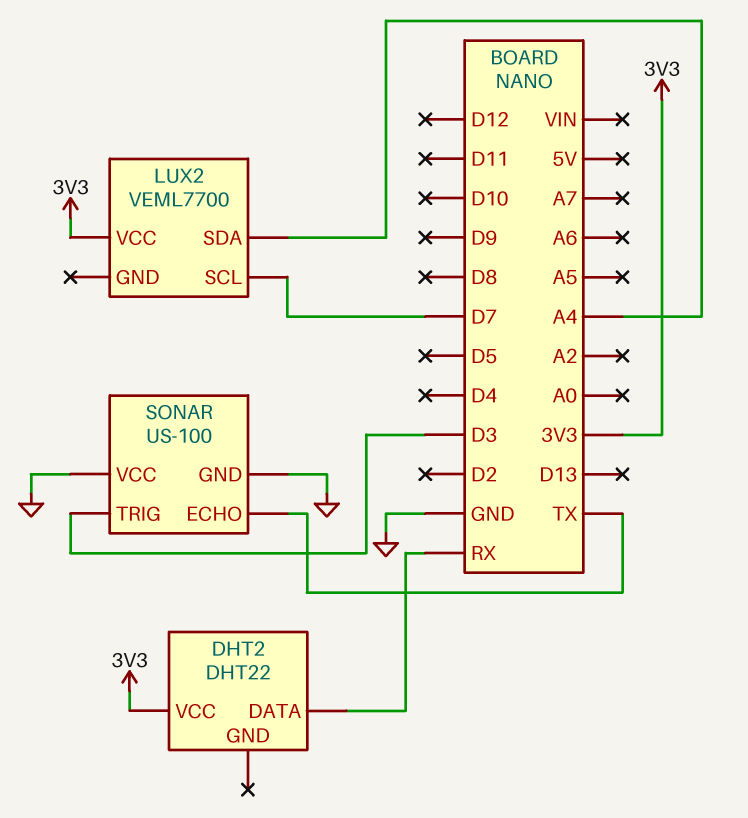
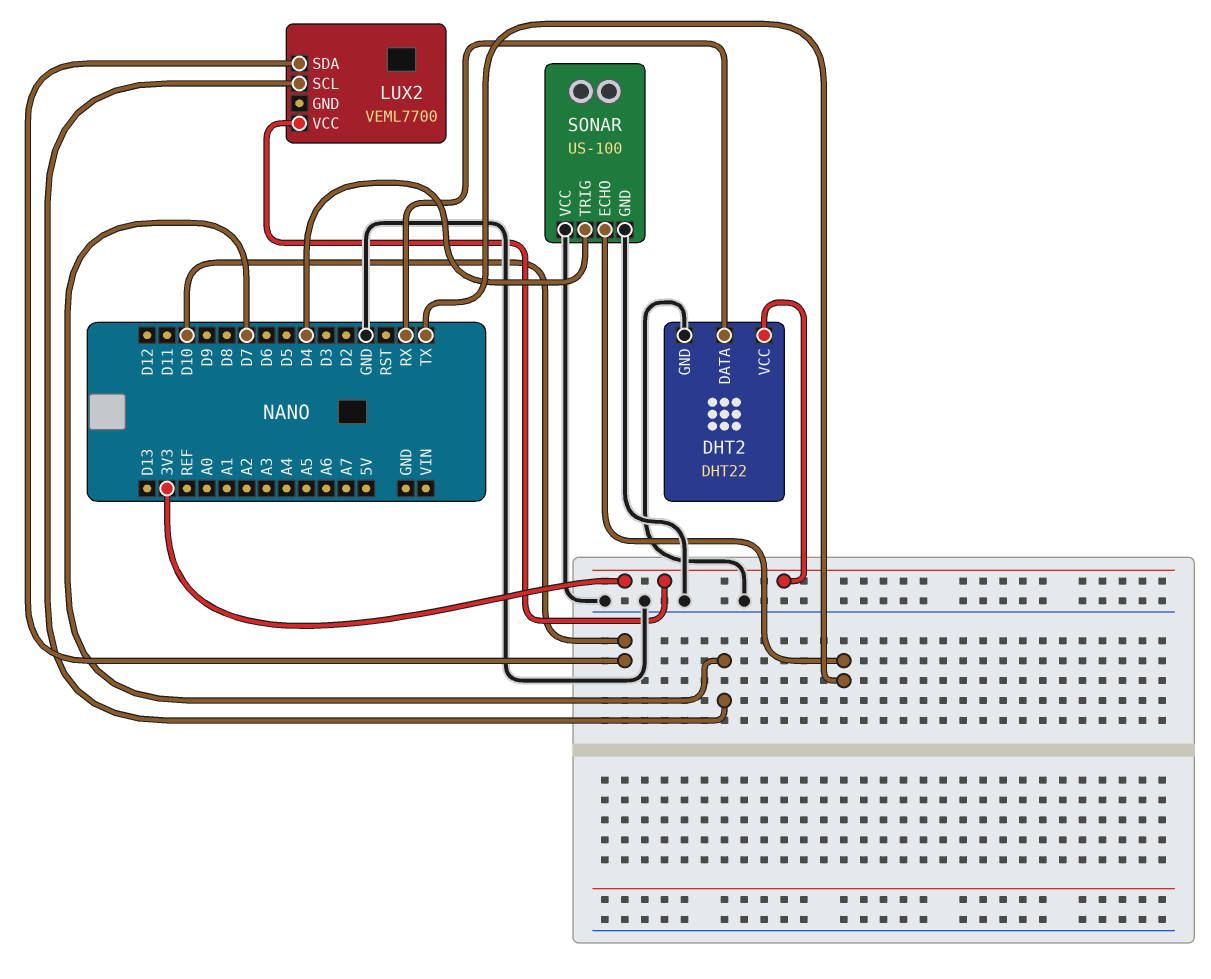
DHT2 pin GND: none -> GND
LUX2 pin SDA: A4 -> D10
SONAR pin TRIG: D3 -> D4

